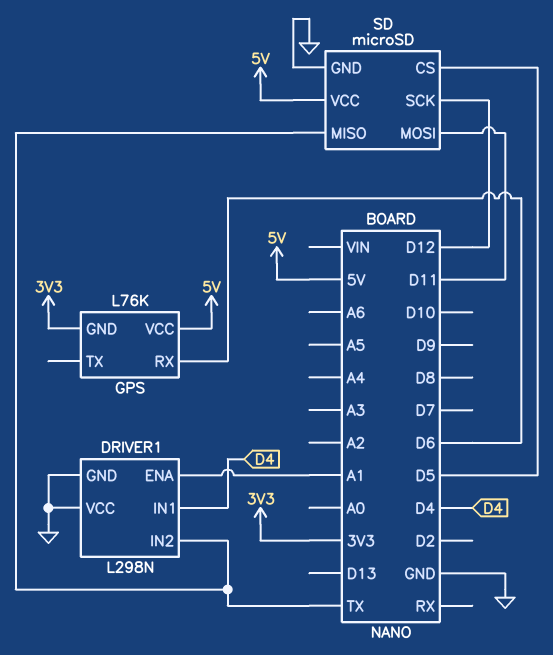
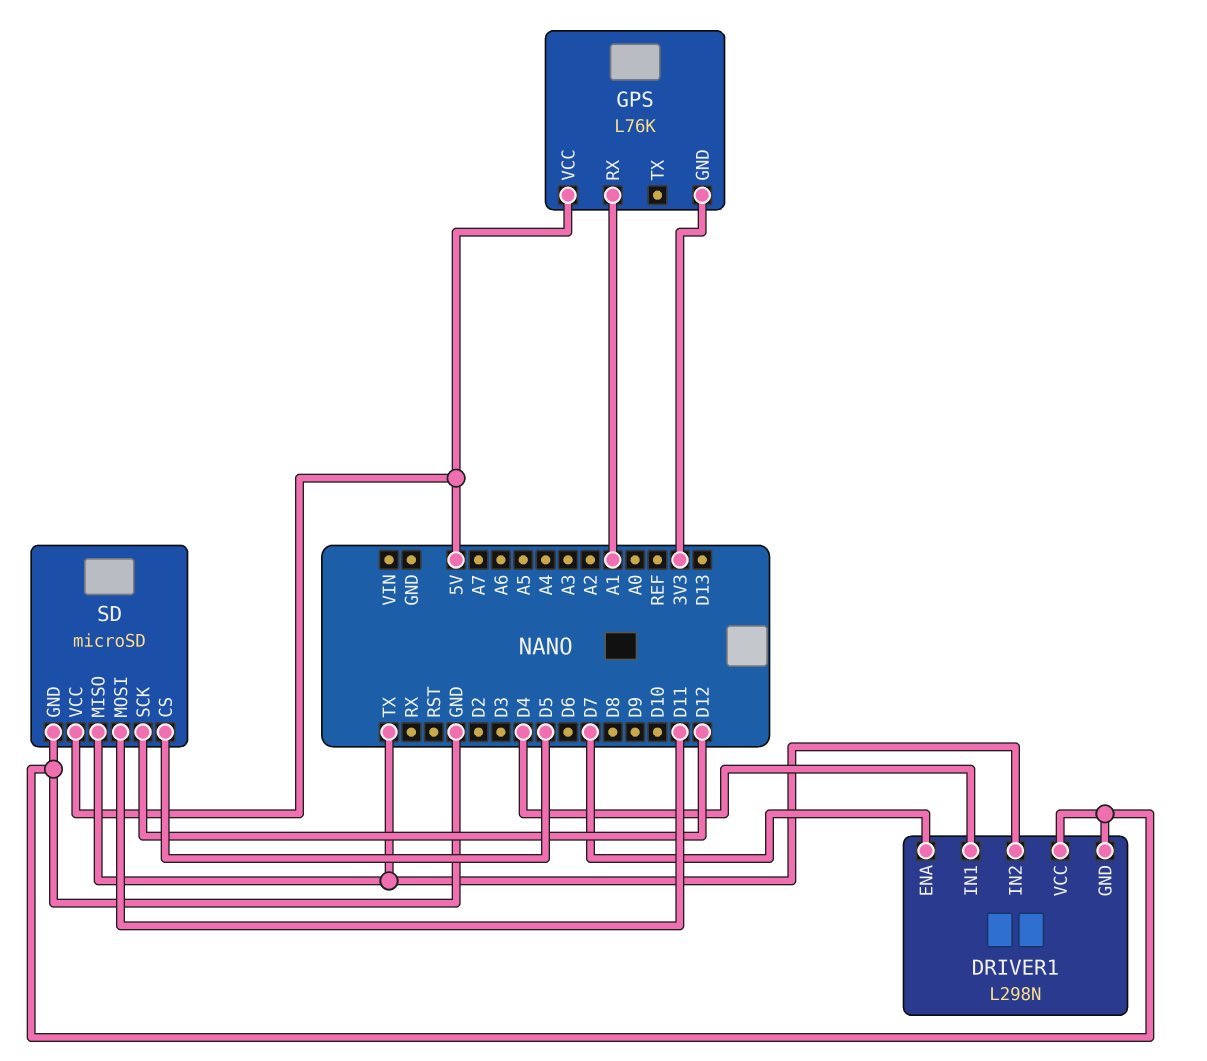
DRIVER1 pin ENA: A1 -> D7
GPS pin RX: D6 -> A1

